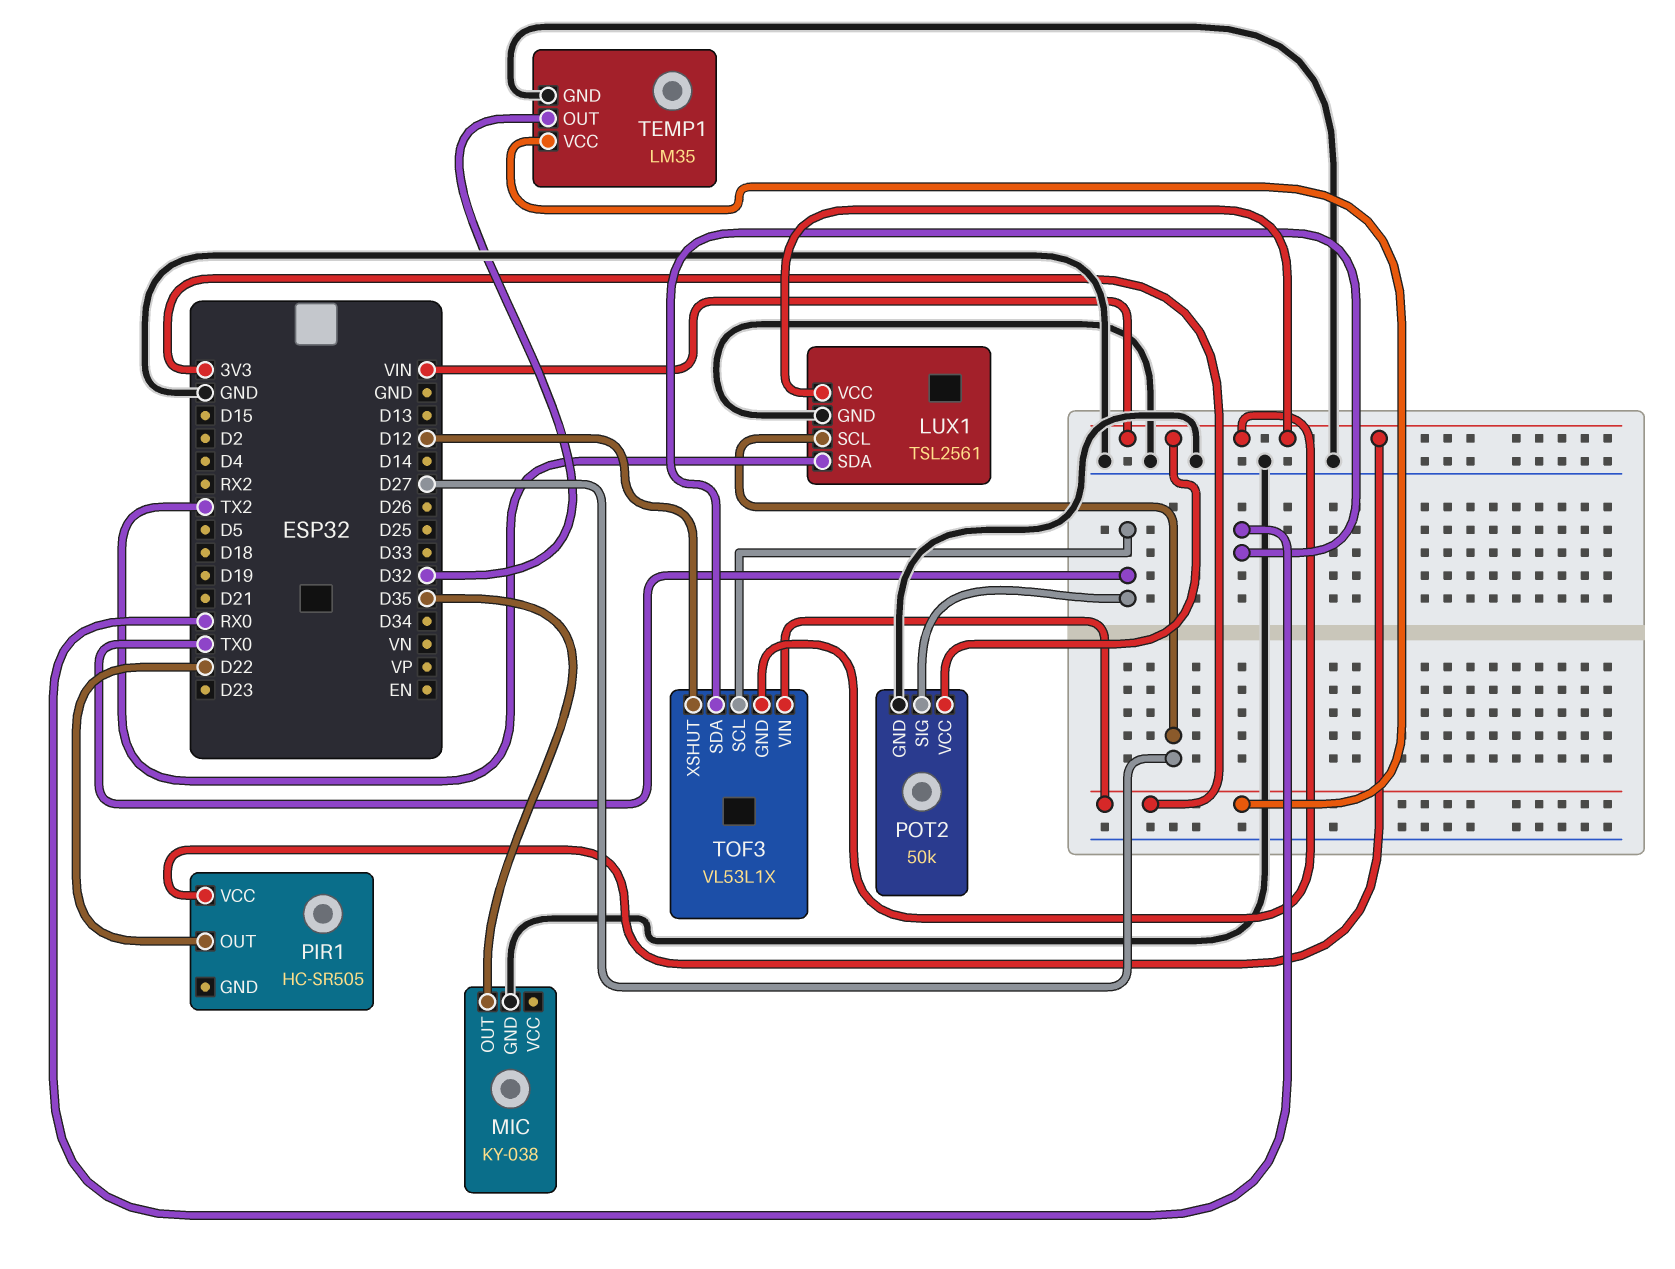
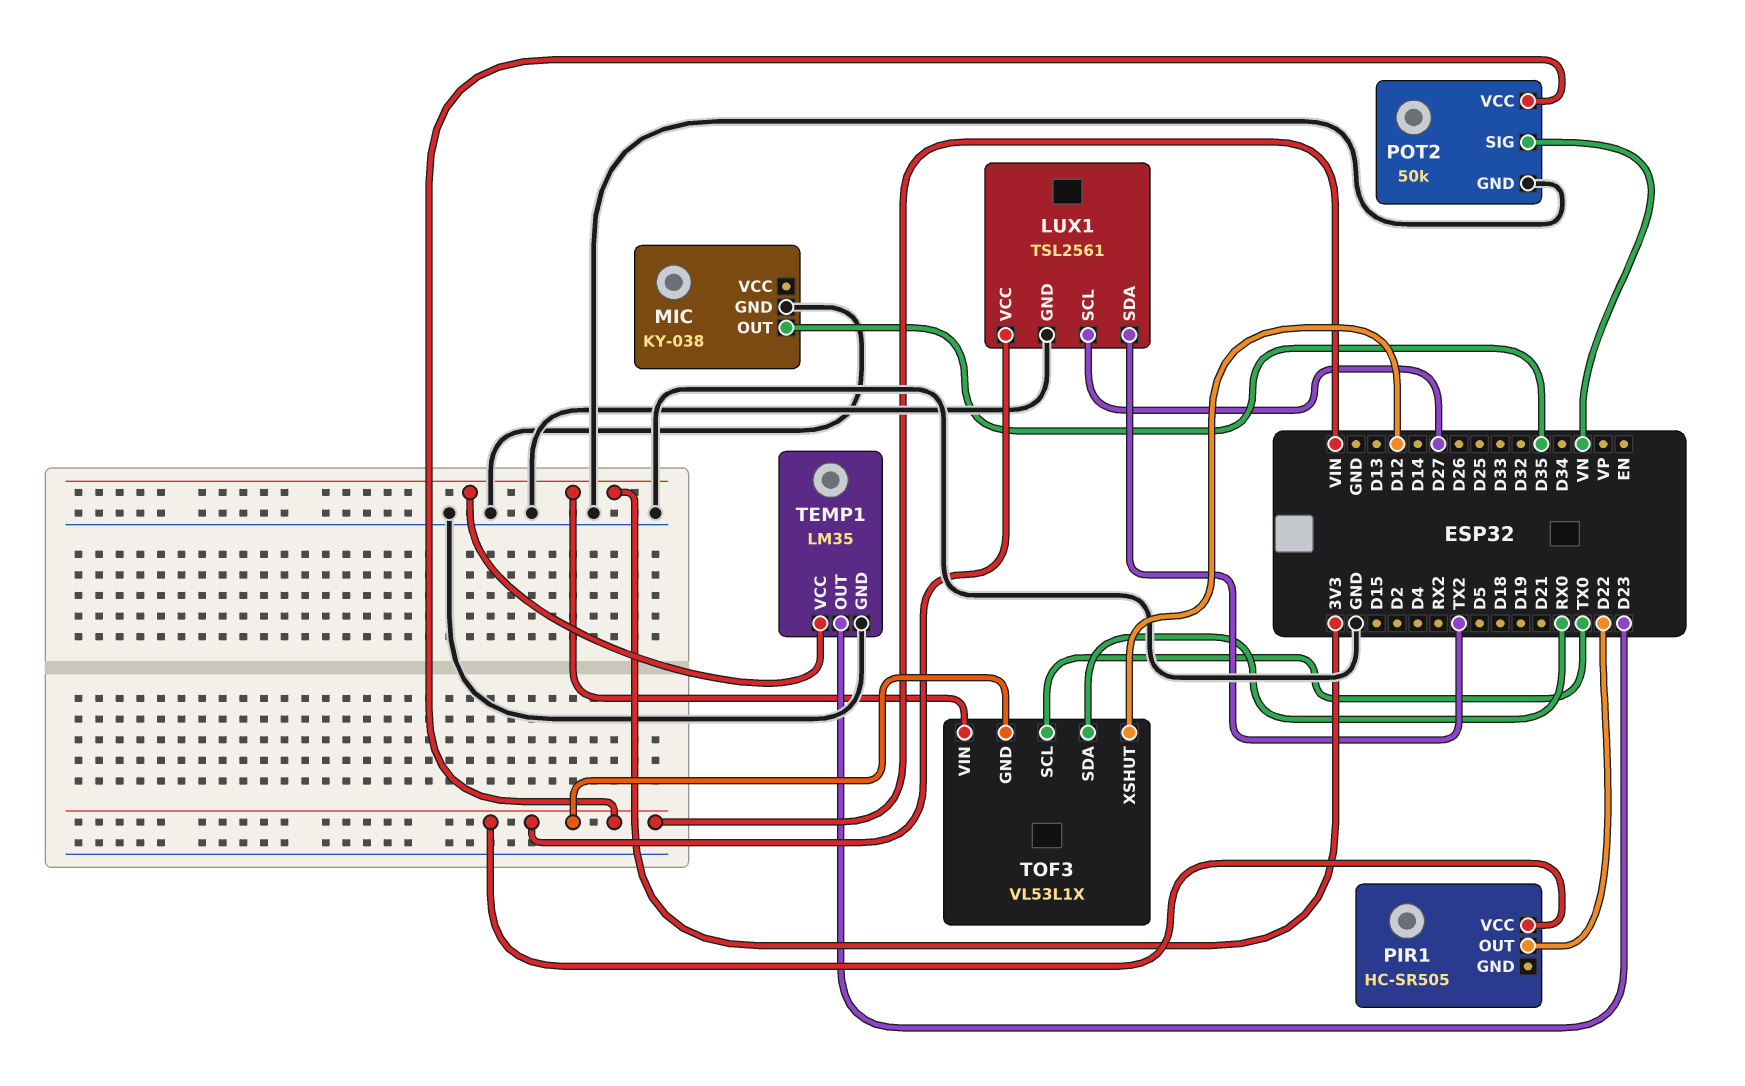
POT2 pin SIG: TX0 -> VN
TEMP1 pin OUT: D32 -> D23

